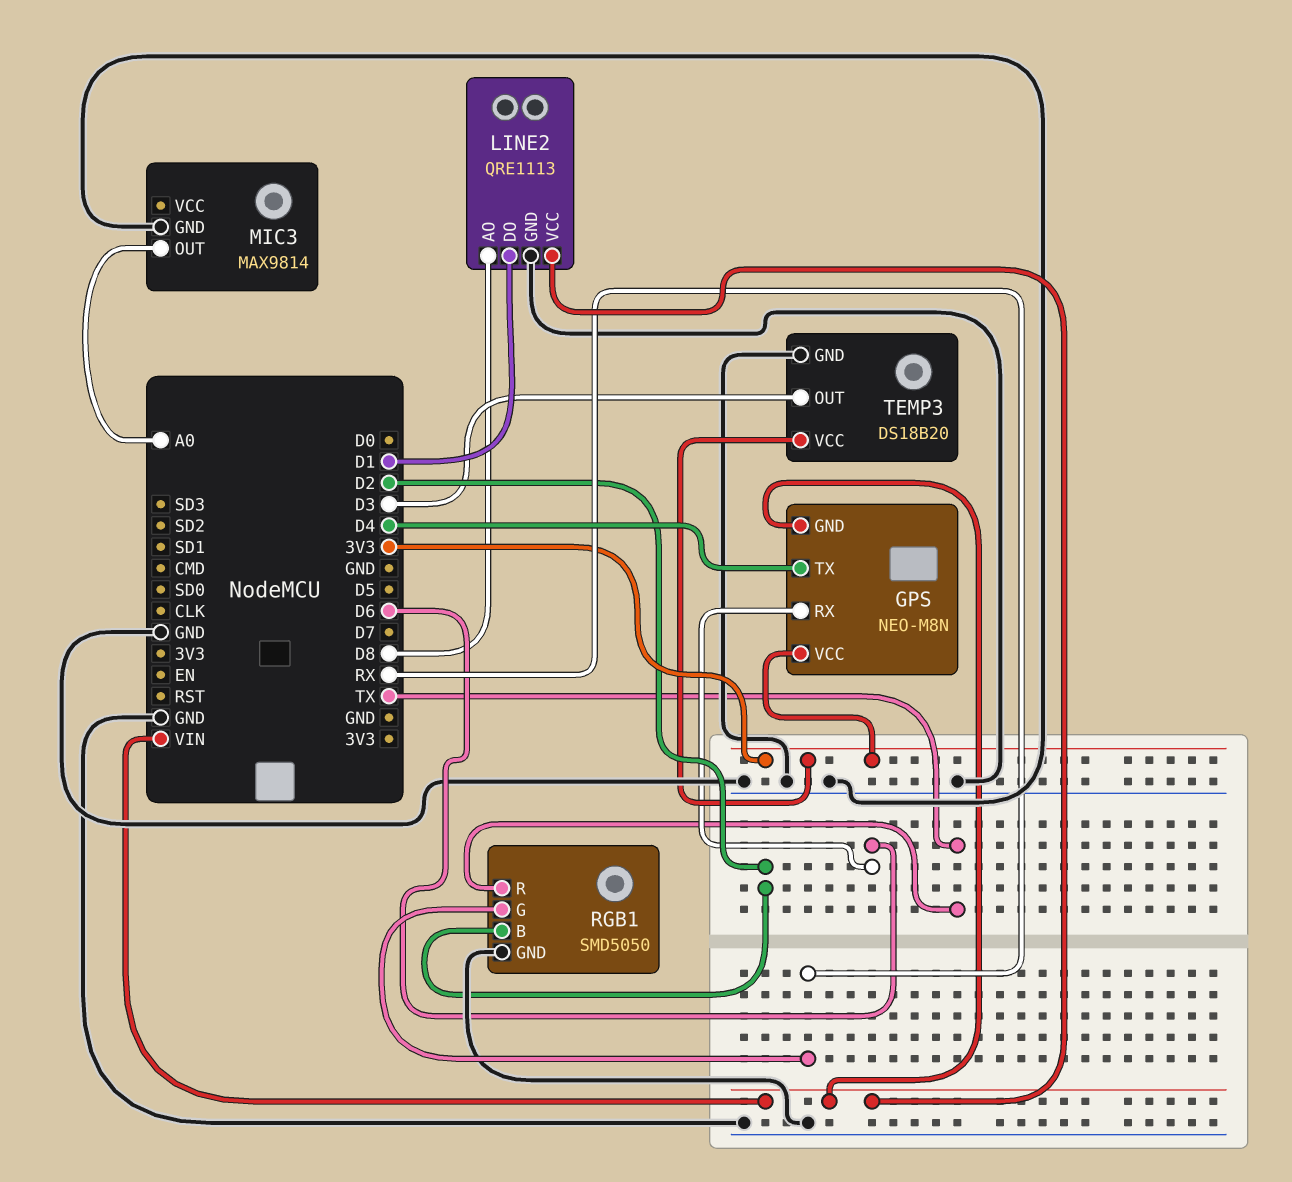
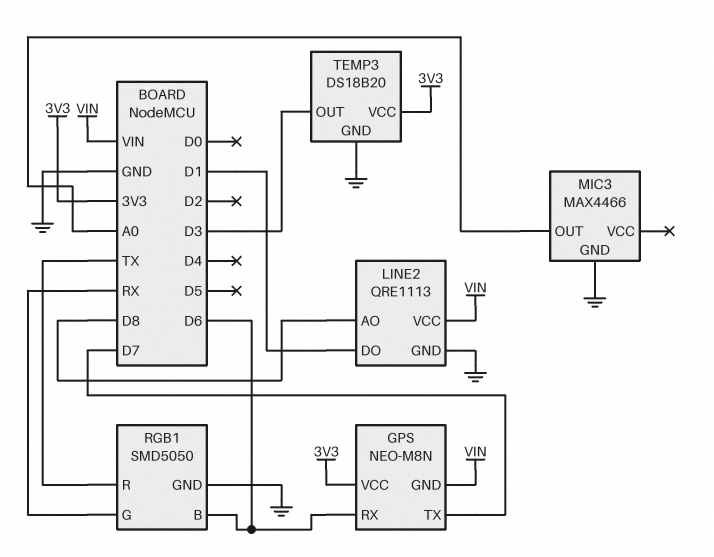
GPS pin TX: D4 -> D7
MIC3: MAX9814 -> MAX4466
RGB1 pin B: D2 -> D6

